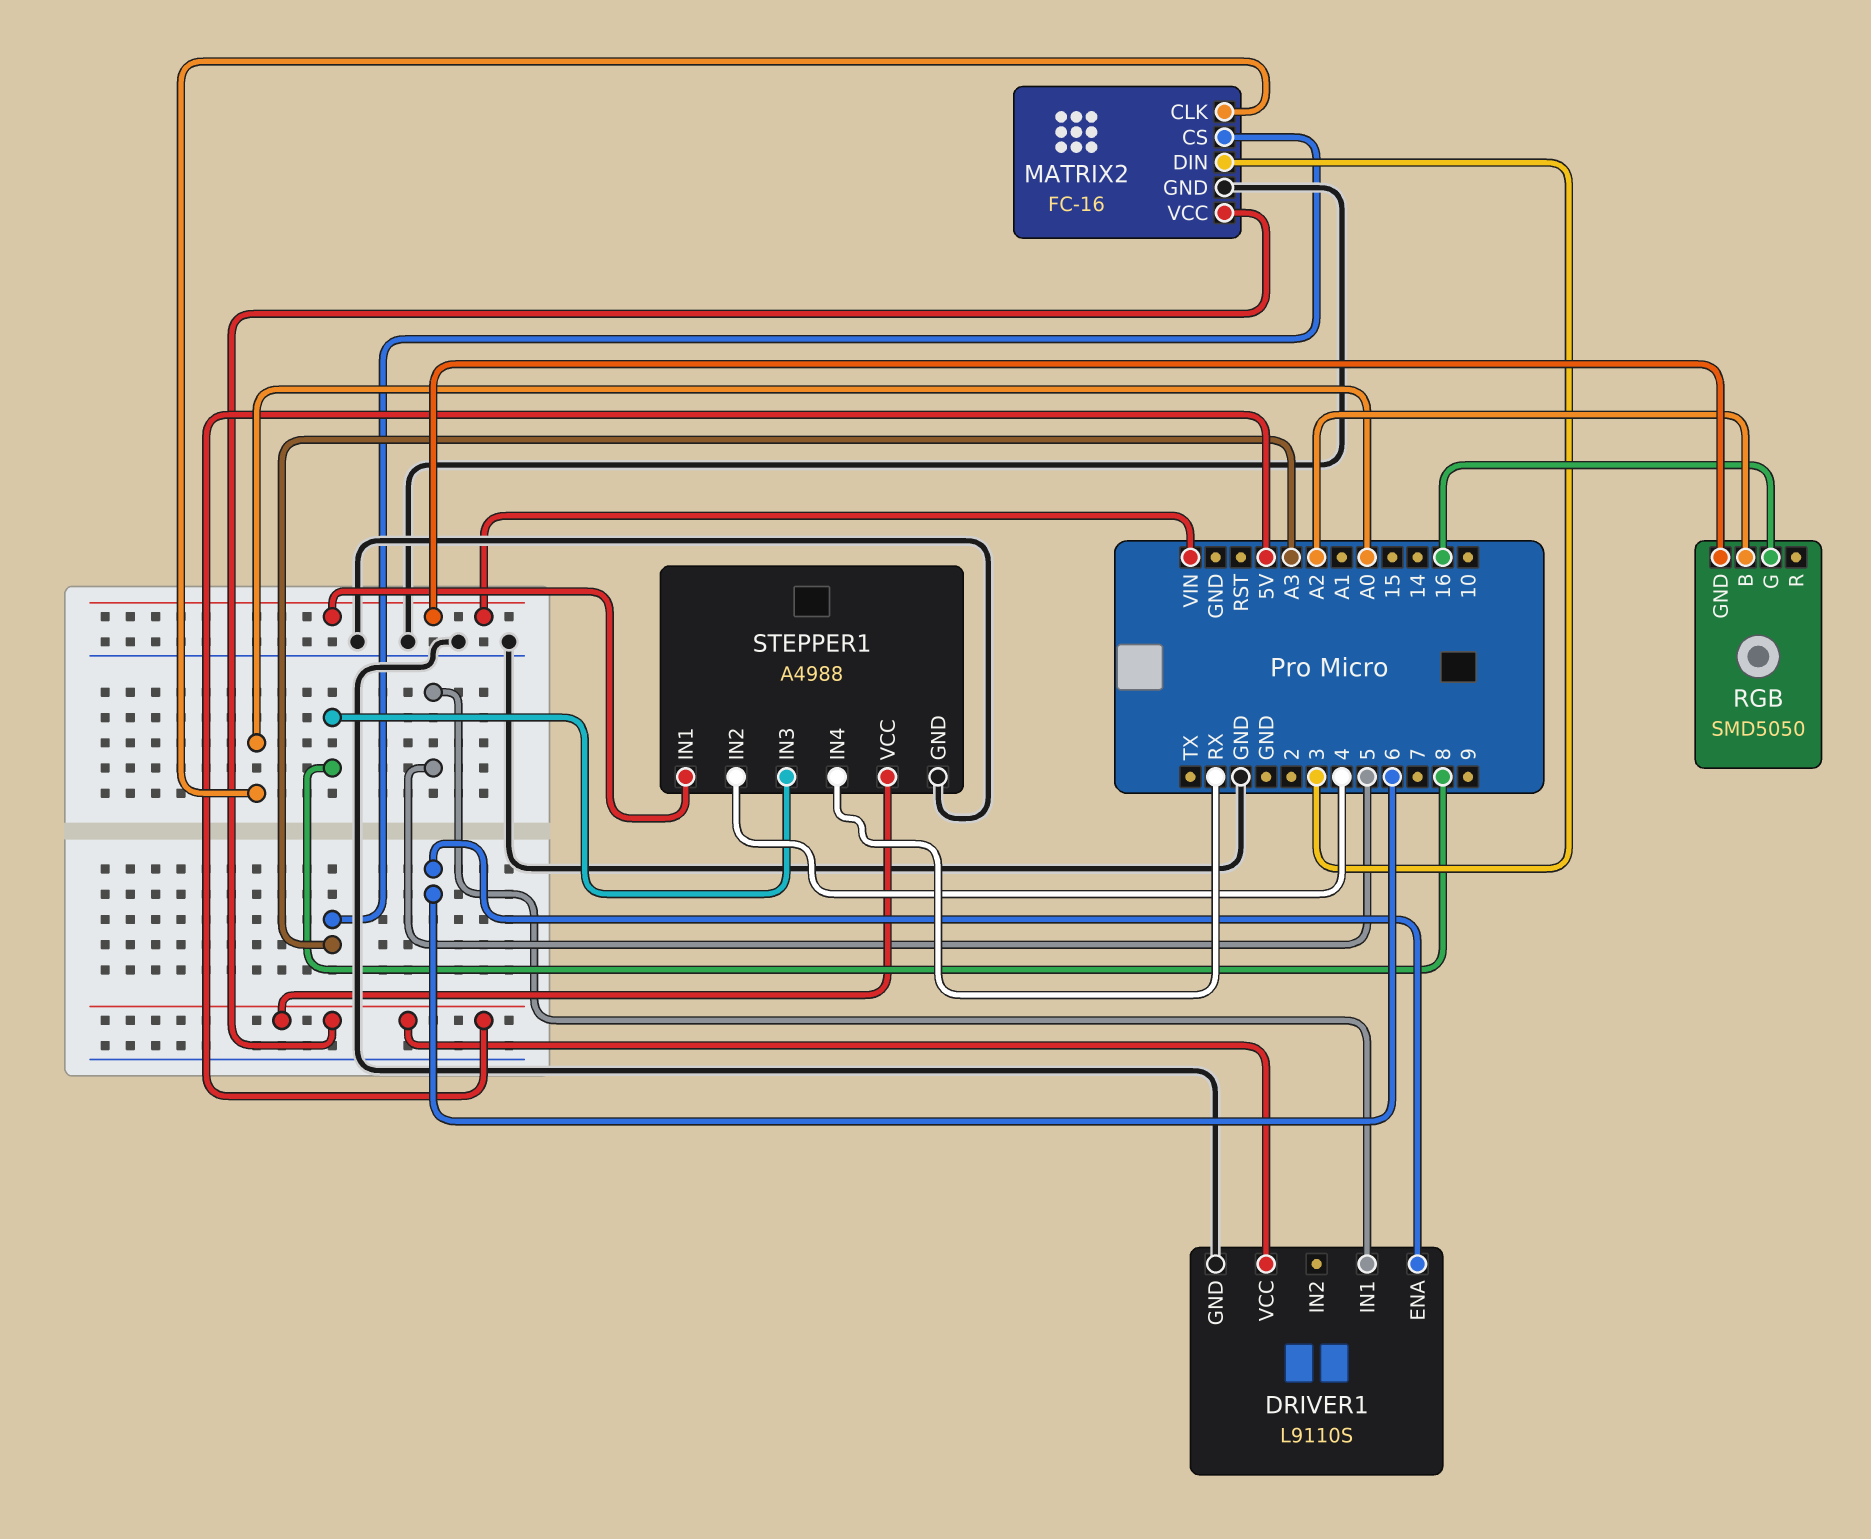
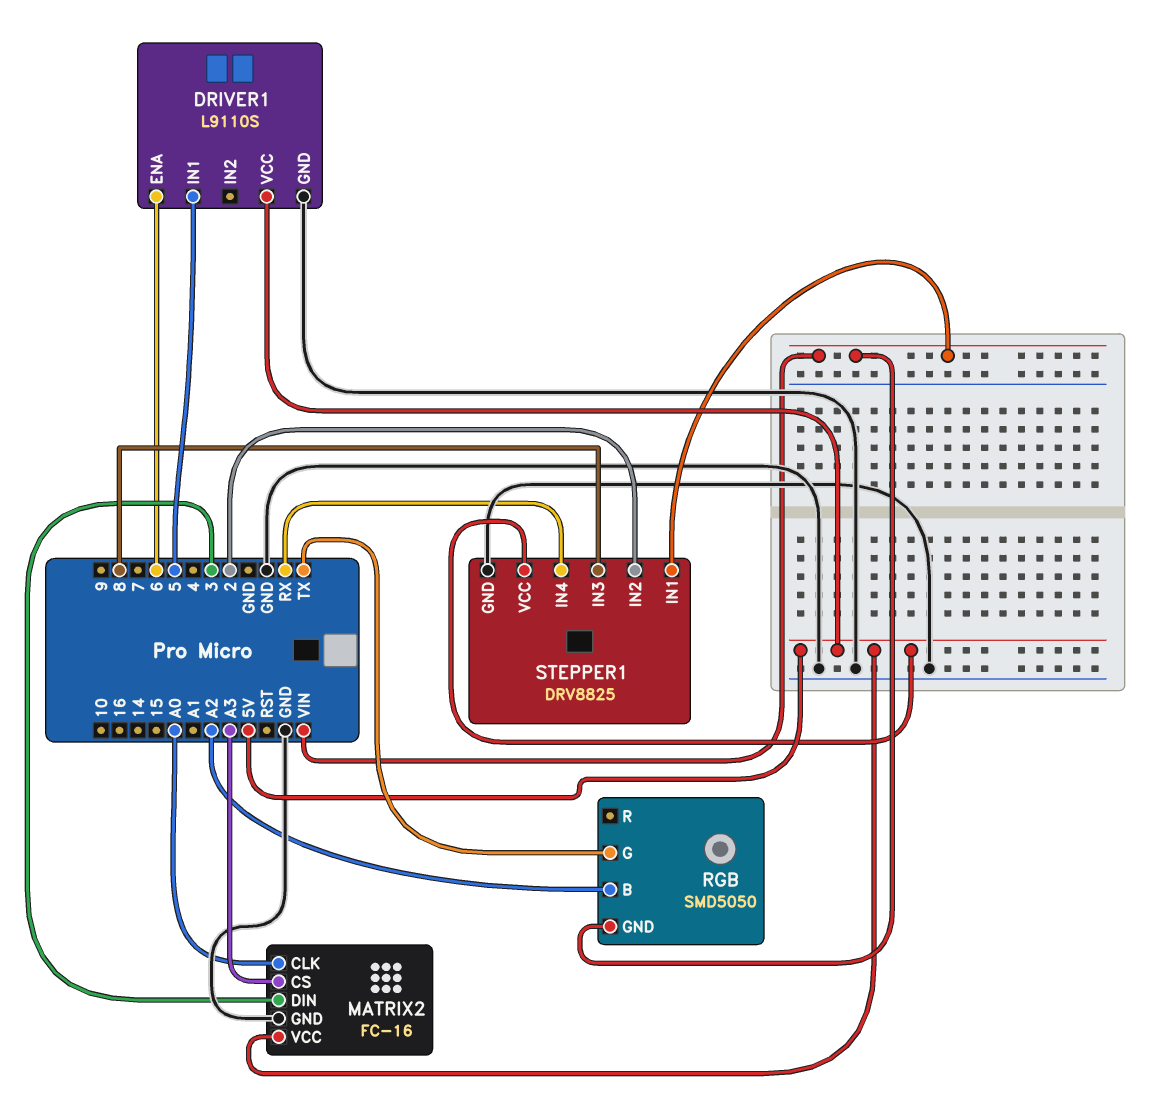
RGB pin G: 16 -> TX
STEPPER1: A4988 -> DRV8825
STEPPER1 pin IN2: 4 -> 2

